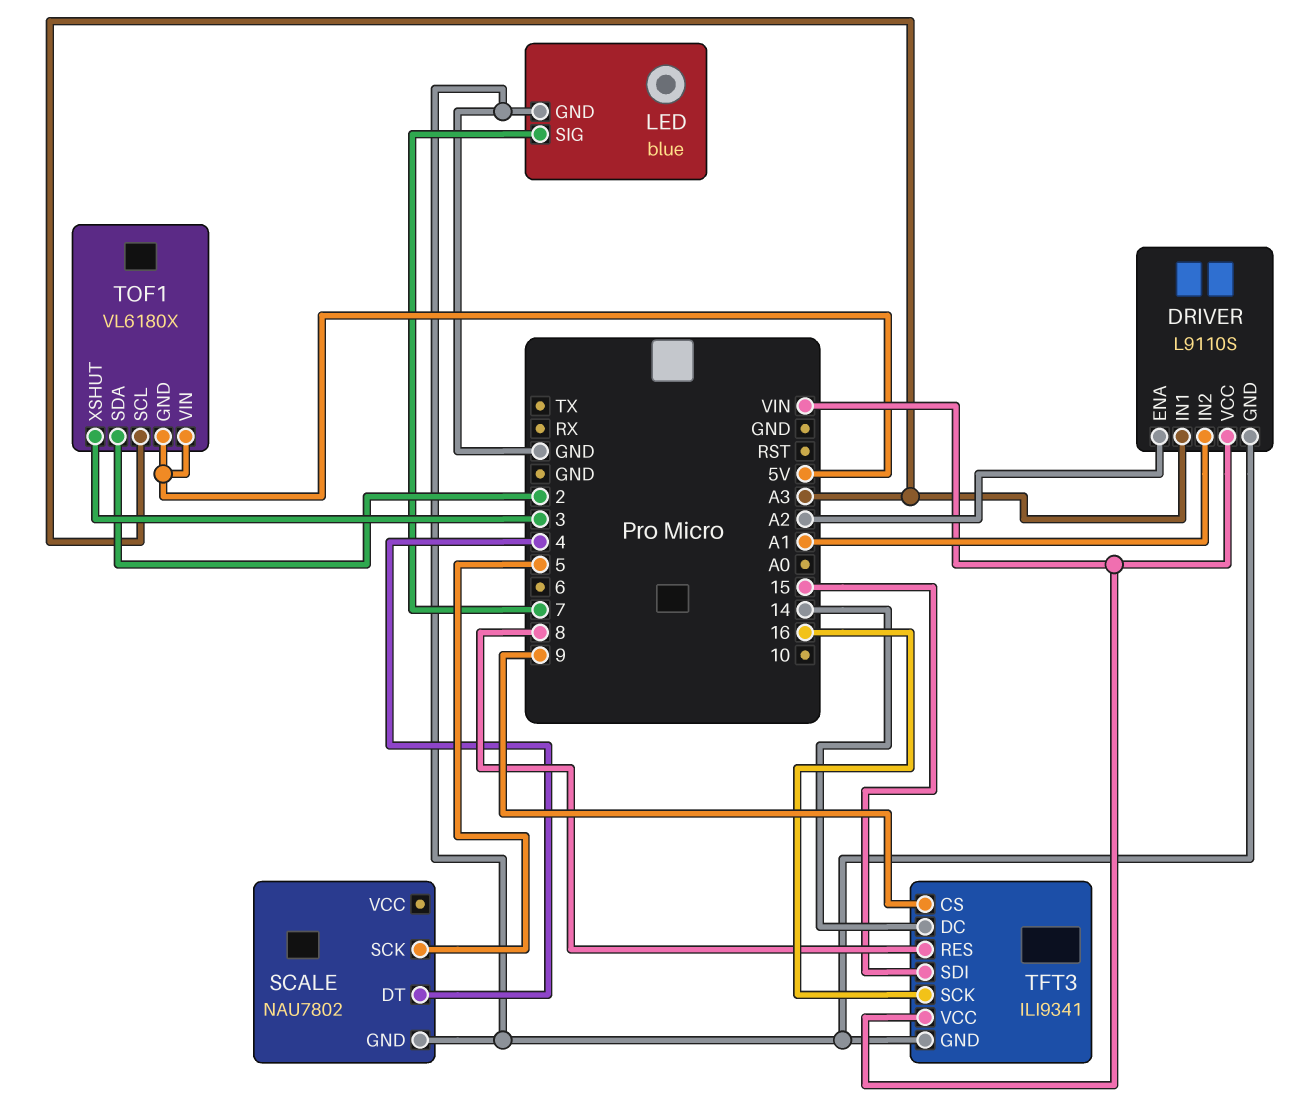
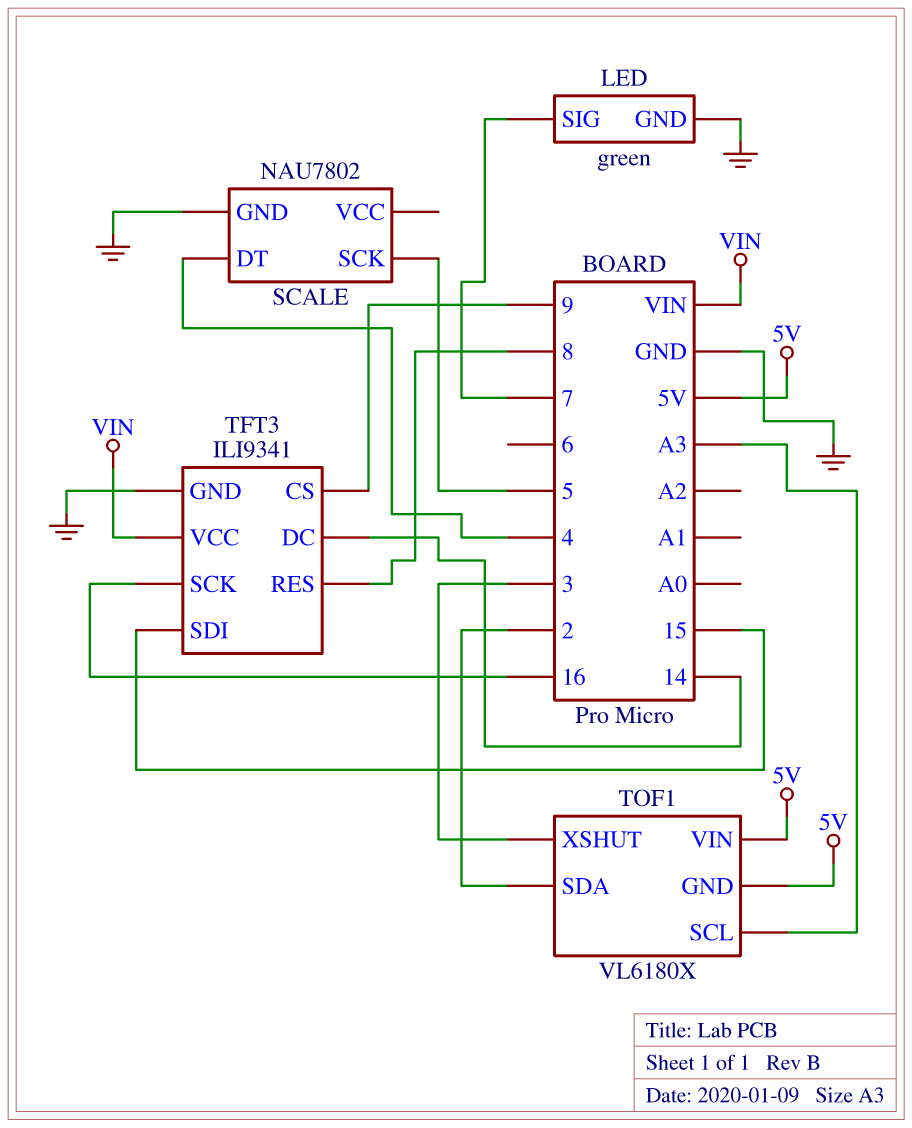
DRIVER: L9110S -> none
DRIVER pin ENA: A2 -> none
DRIVER pin GND: GND -> none
DRIVER pin IN1: A3 -> none
DRIVER pin IN2: A1 -> none
DRIVER pin VCC: VIN -> none
LED: blue -> green

